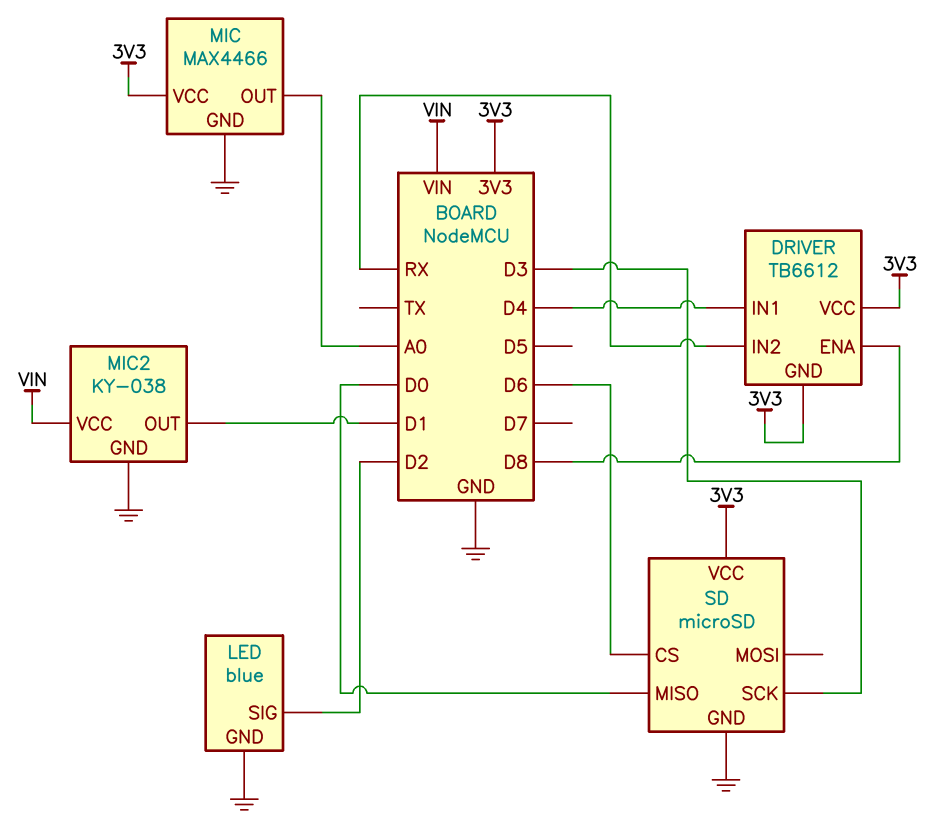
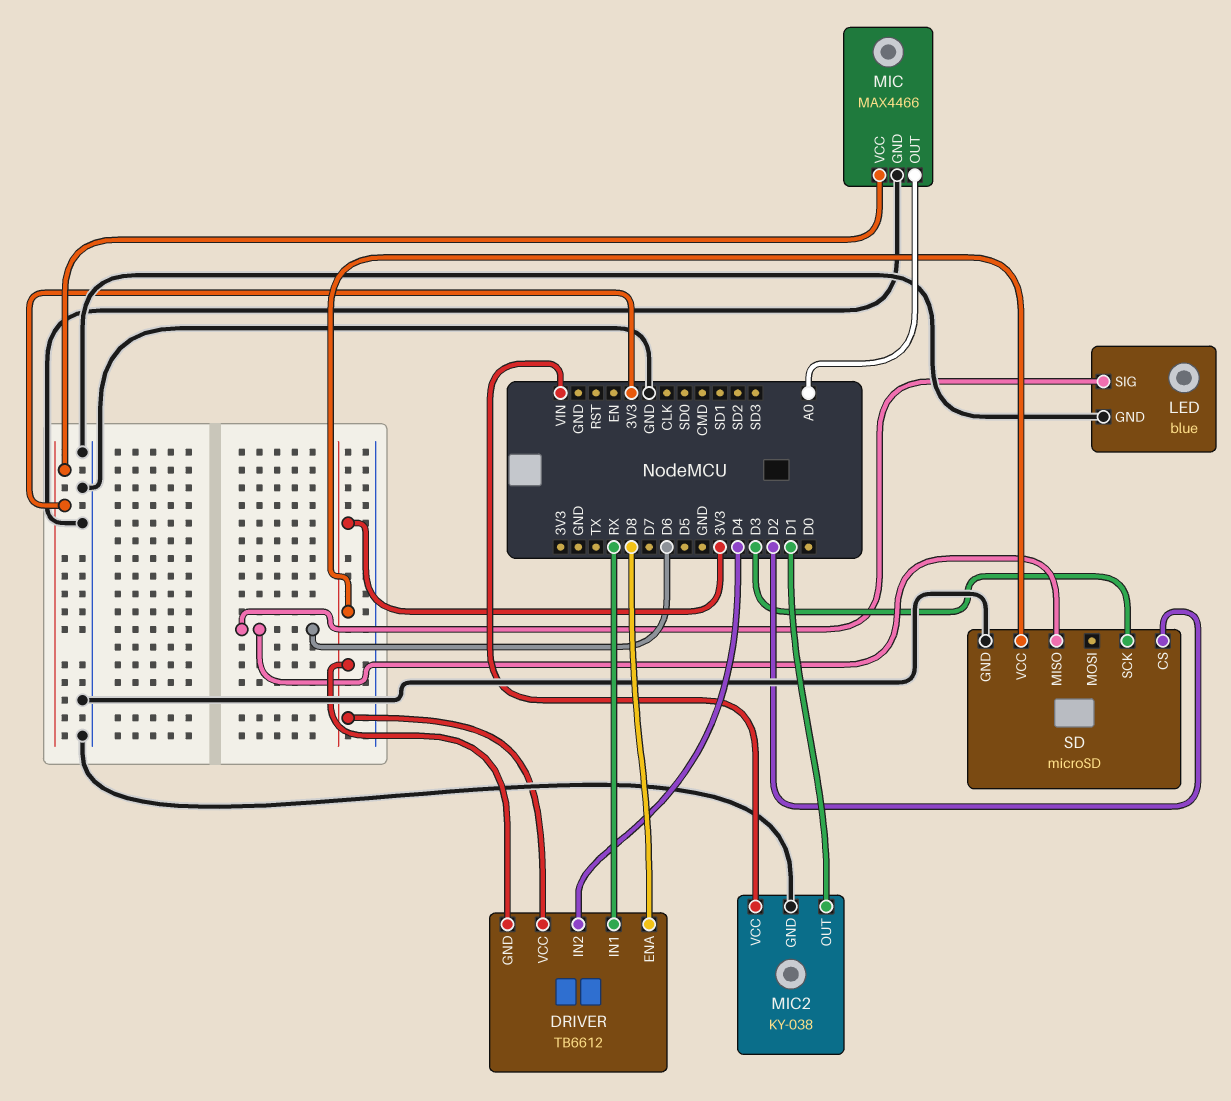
DRIVER pin IN1: D4 -> RX
DRIVER pin IN2: RX -> D4
LED pin SIG: D2 -> D6
SD pin CS: D6 -> D2
SD pin MISO: D0 -> D6

